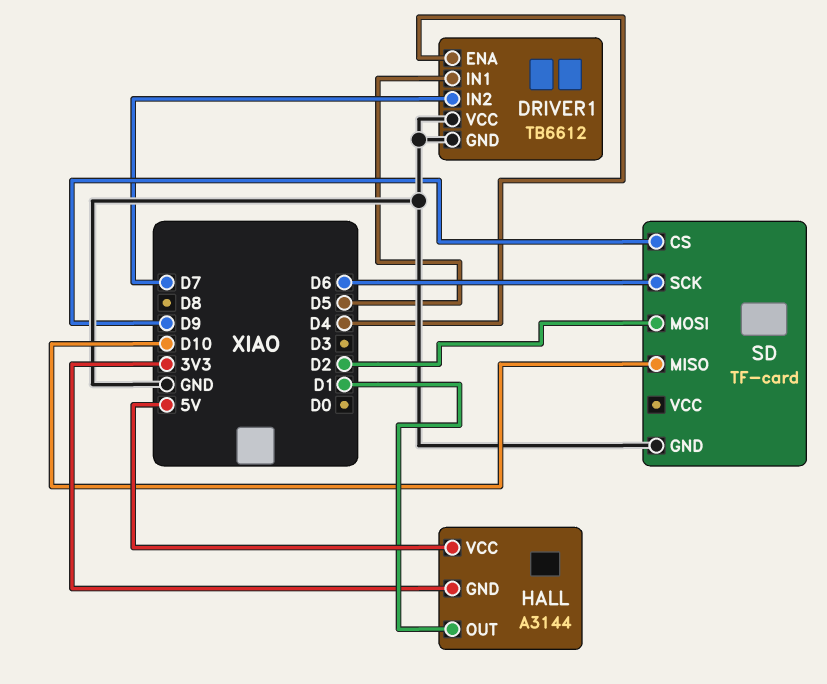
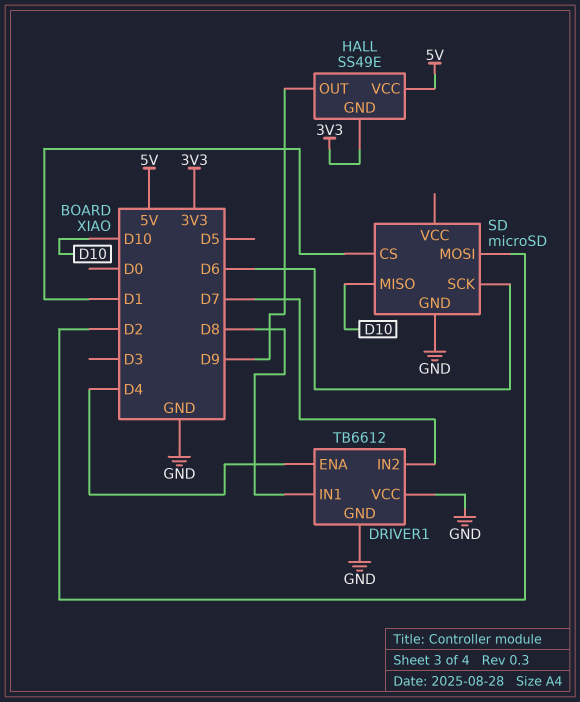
DRIVER1 pin IN1: D5 -> D8
HALL: A3144 -> SS49E
HALL pin OUT: D1 -> D9
SD: TF-card -> microSD
SD pin CS: D9 -> D1

